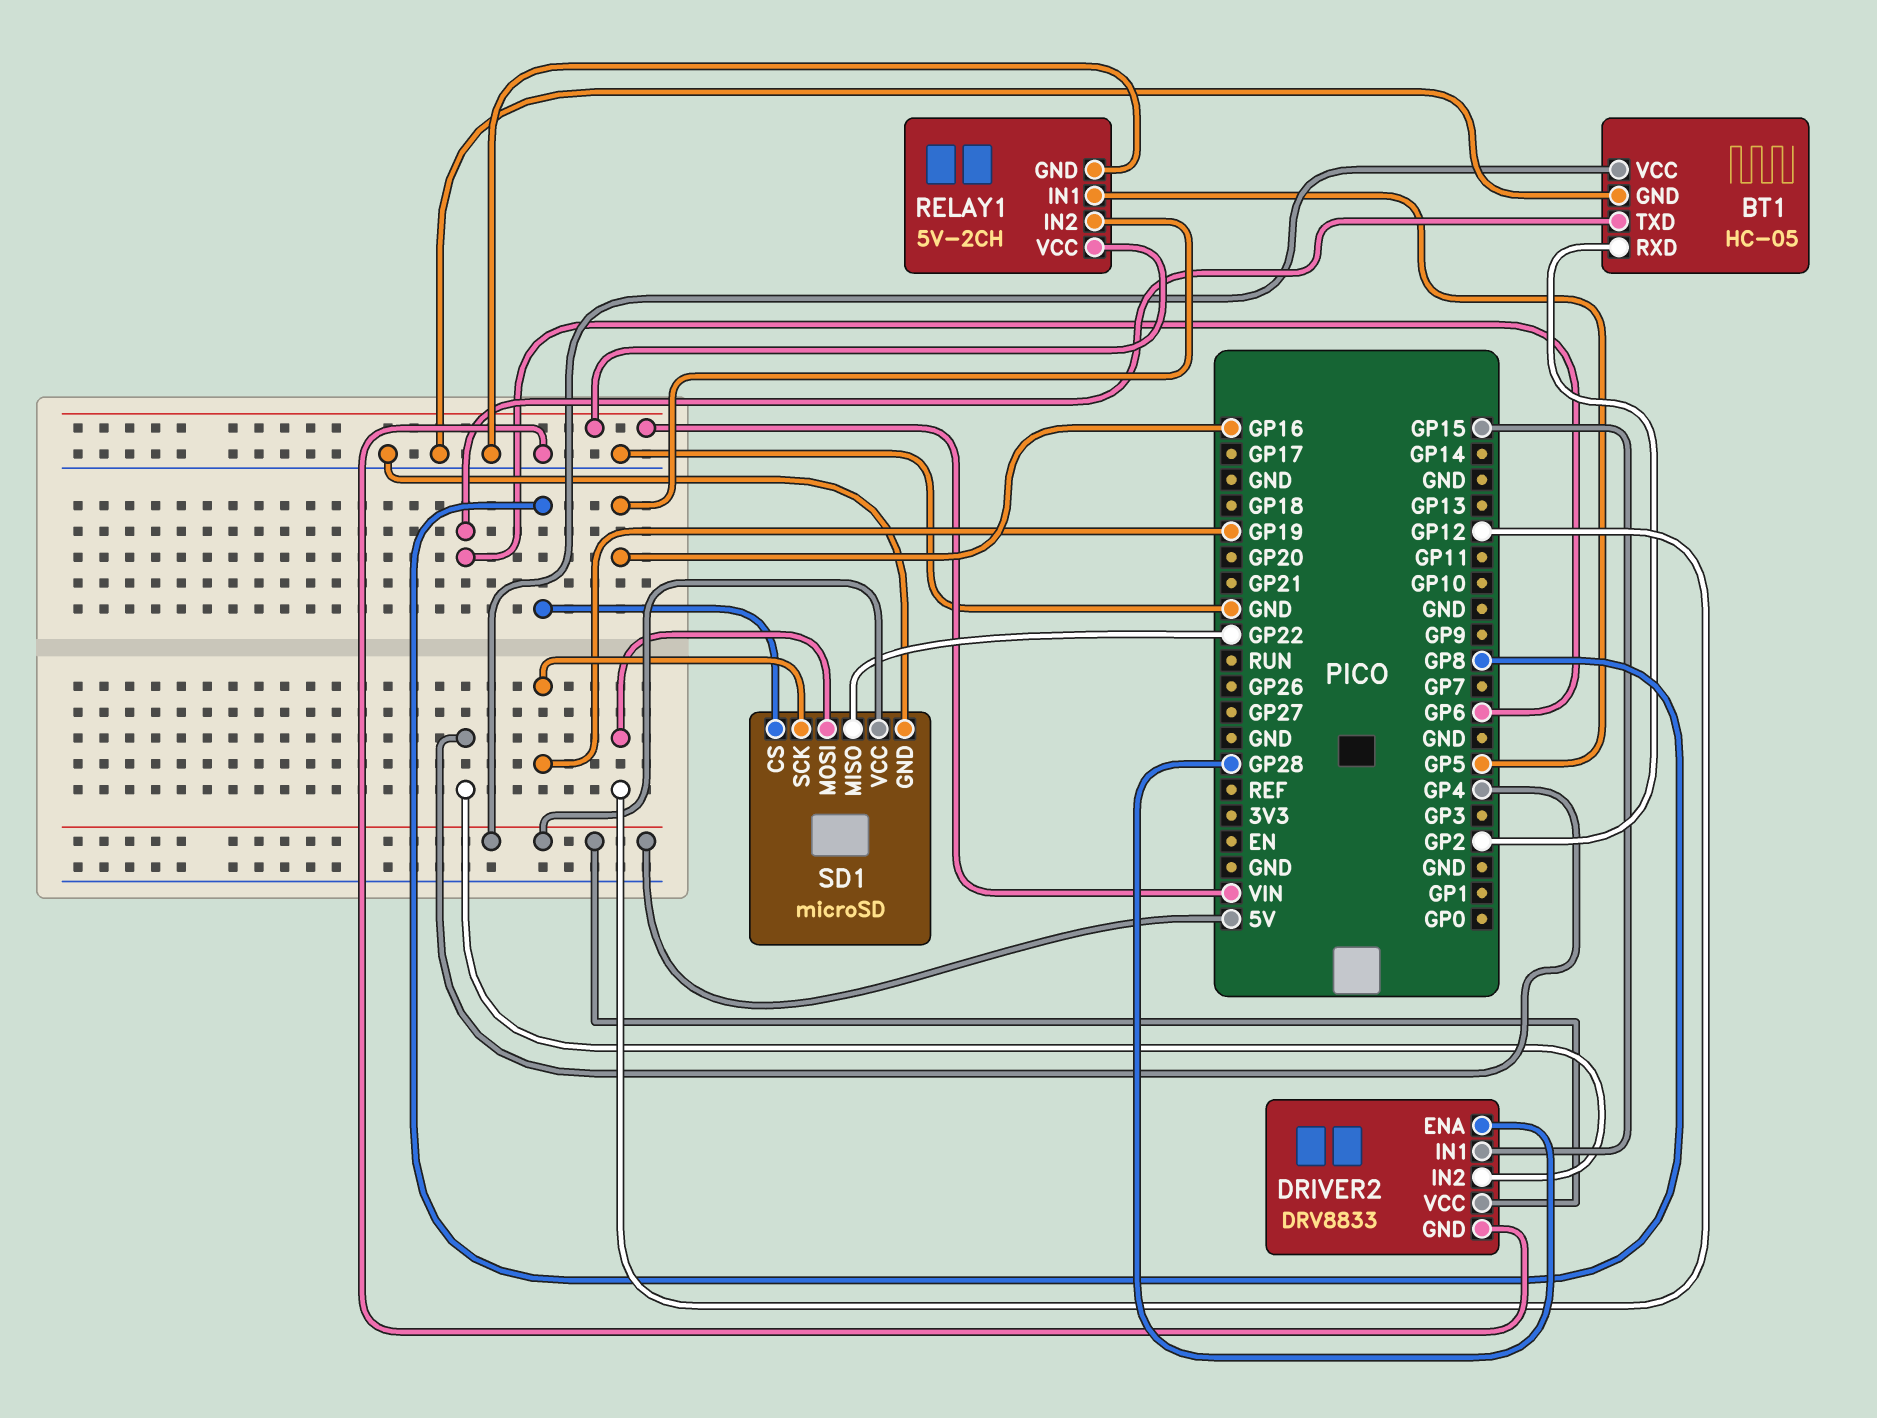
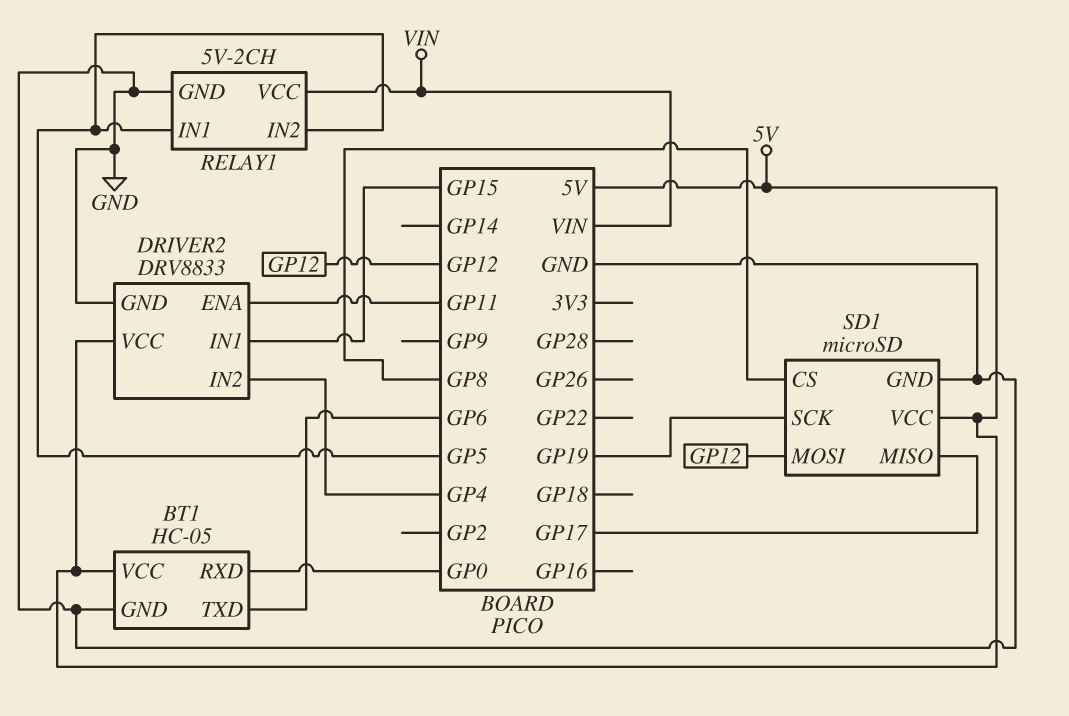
BT1 pin RXD: GP2 -> GP0
DRIVER2 pin ENA: GP28 -> GP11
RELAY1 pin IN2: GP16 -> GP5
SD1 pin MISO: GP22 -> GP17

